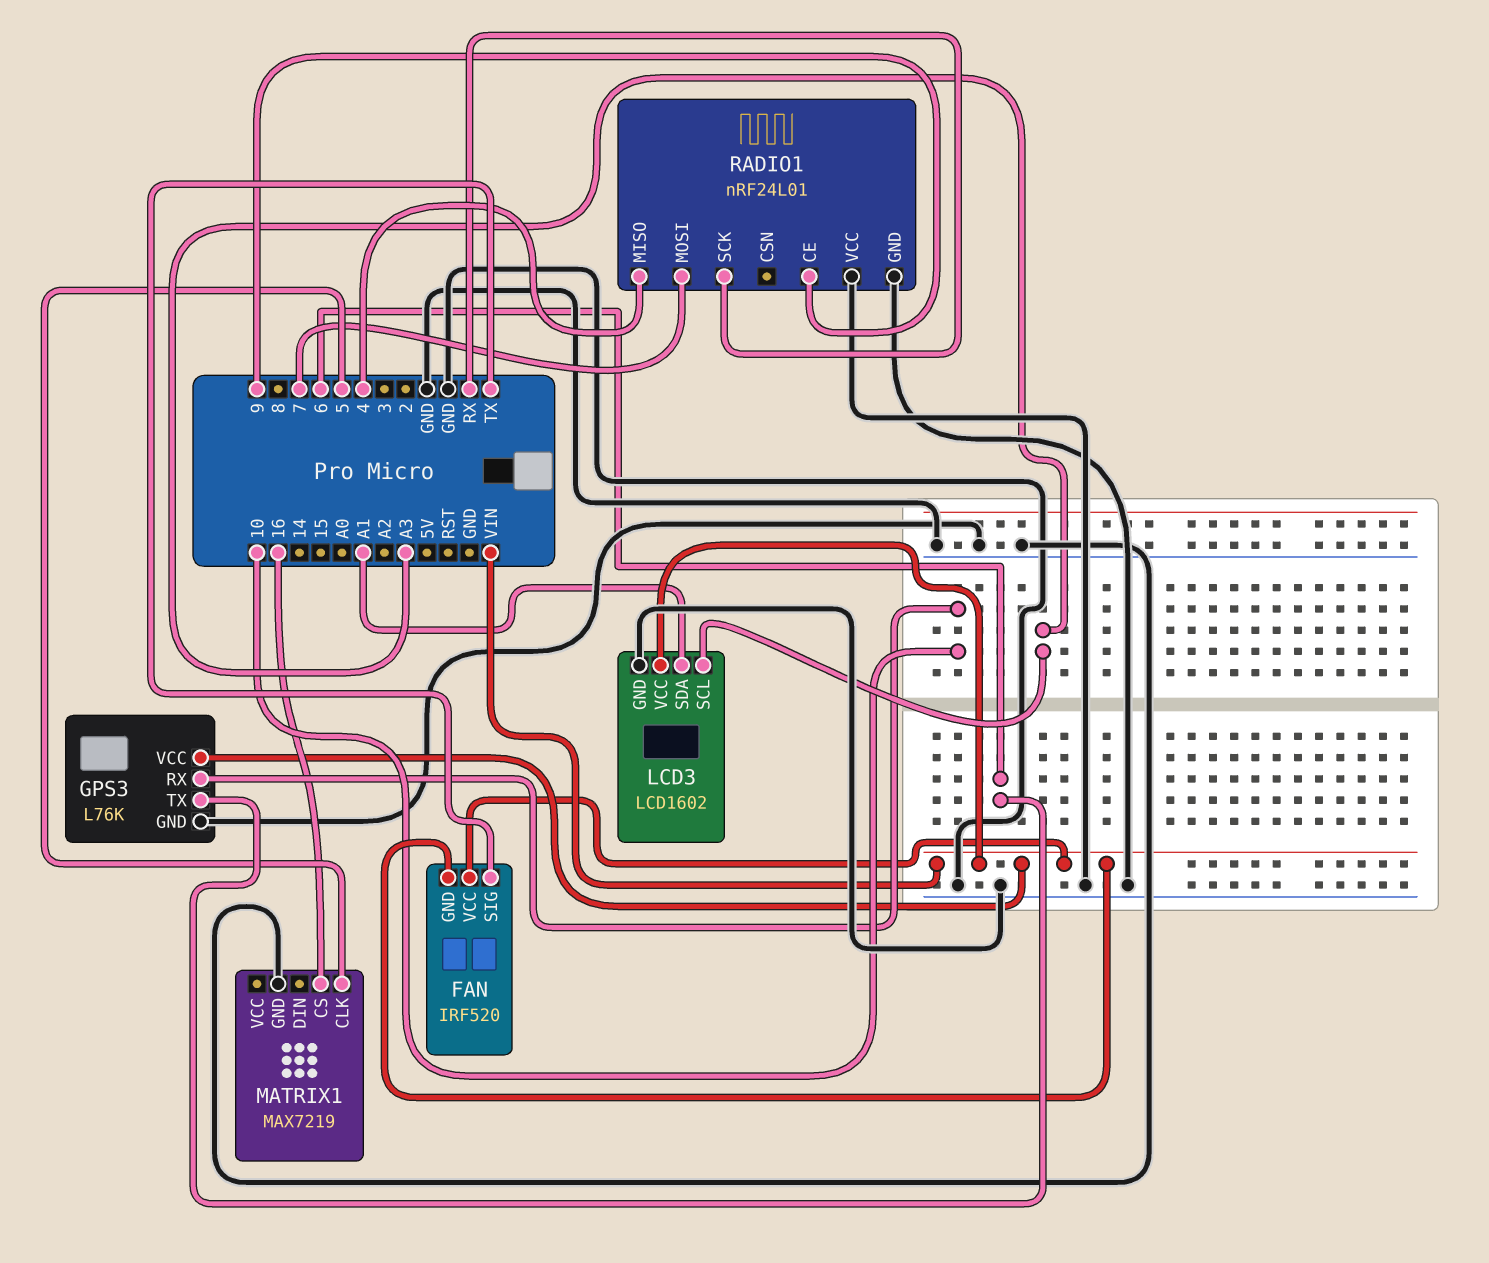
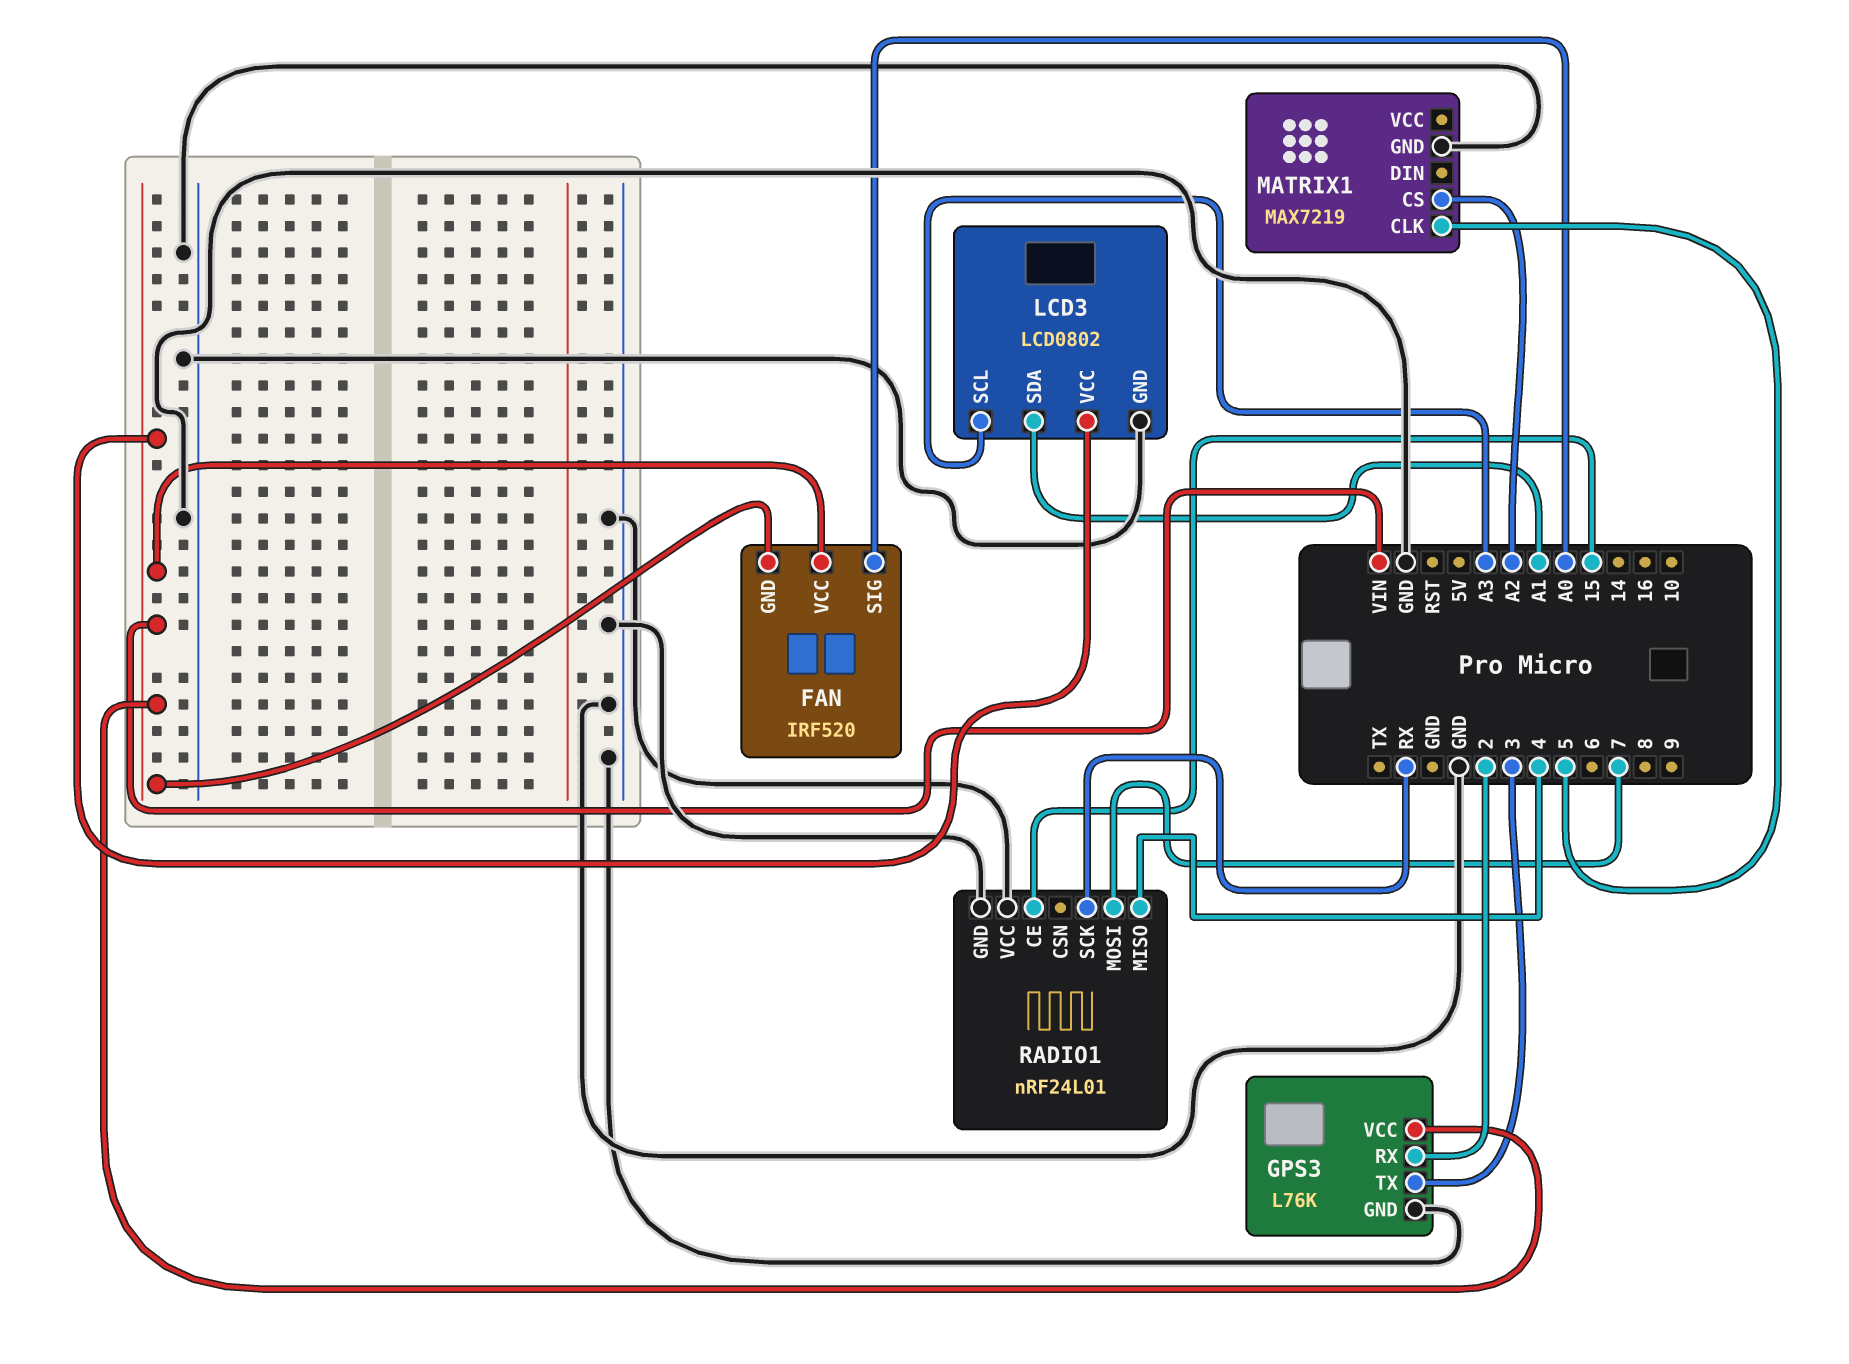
FAN pin SIG: TX -> A0
GPS3 pin RX: 10 -> 2
GPS3 pin TX: 6 -> 3
LCD3: LCD1602 -> LCD0802
MATRIX1 pin CS: 16 -> A2
RADIO1 pin CE: 9 -> 15

